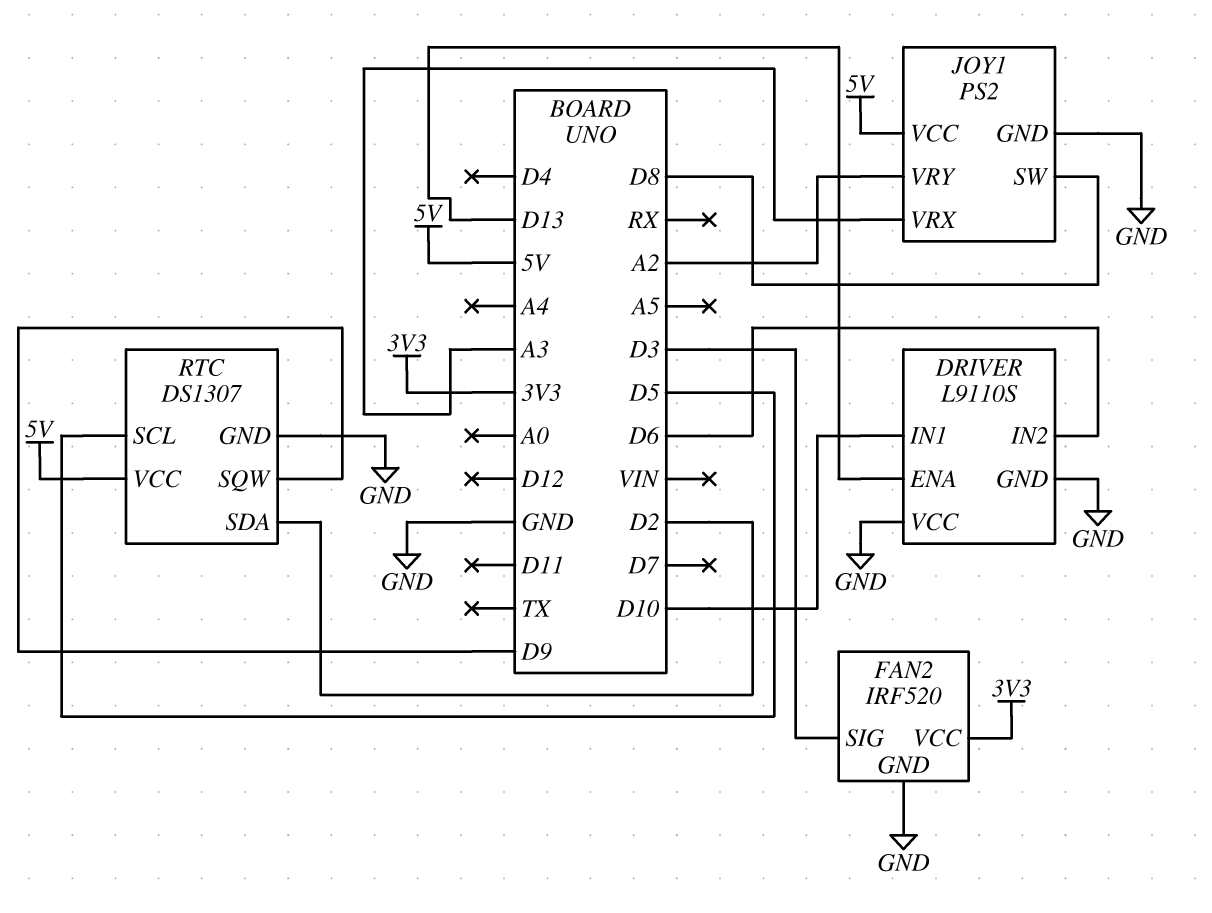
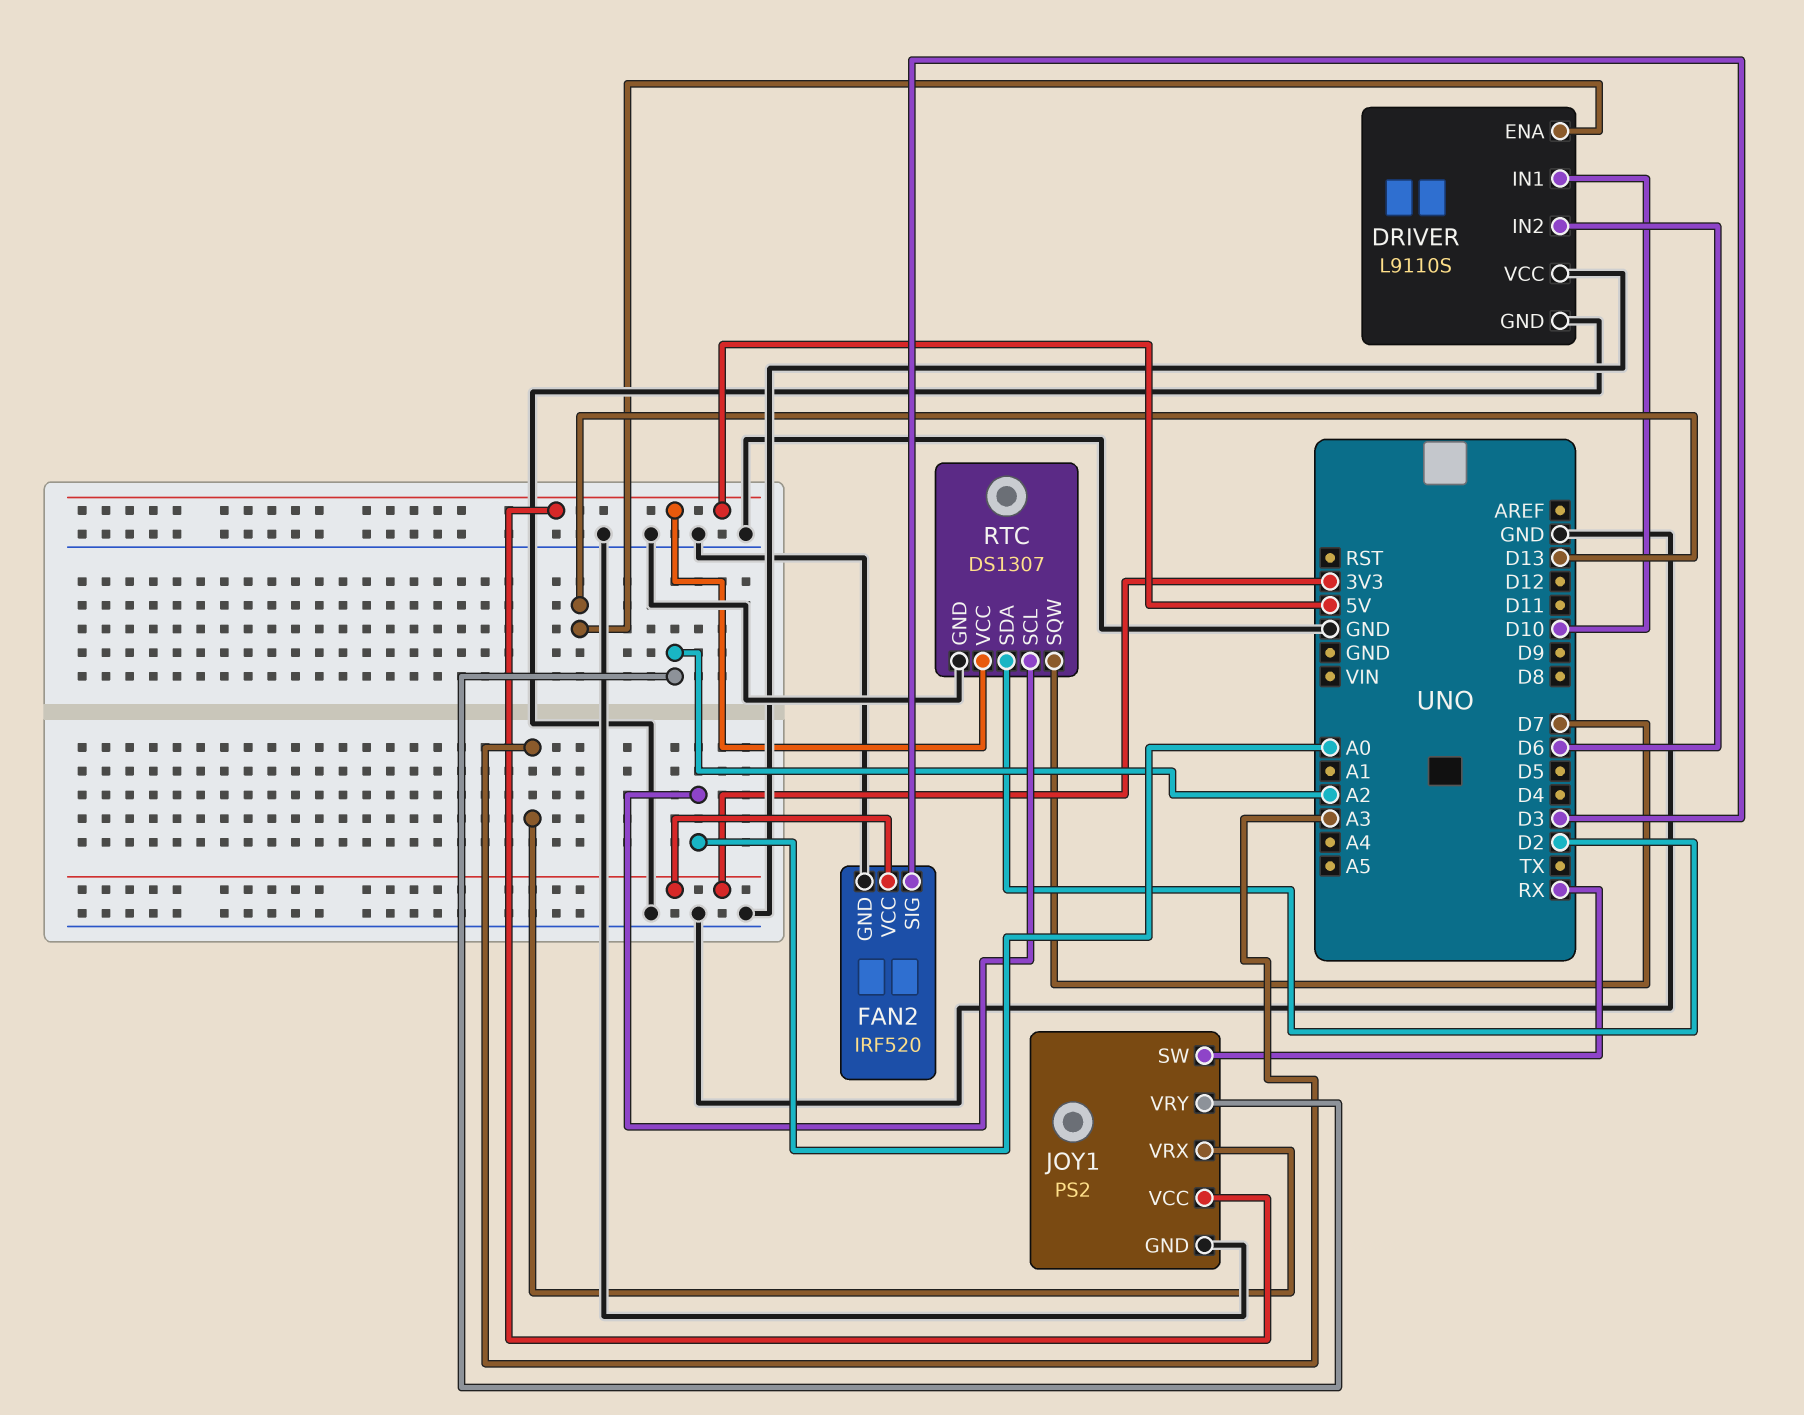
JOY1 pin SW: D8 -> RX
RTC pin SCL: D5 -> A0
RTC pin SQW: D9 -> D7

